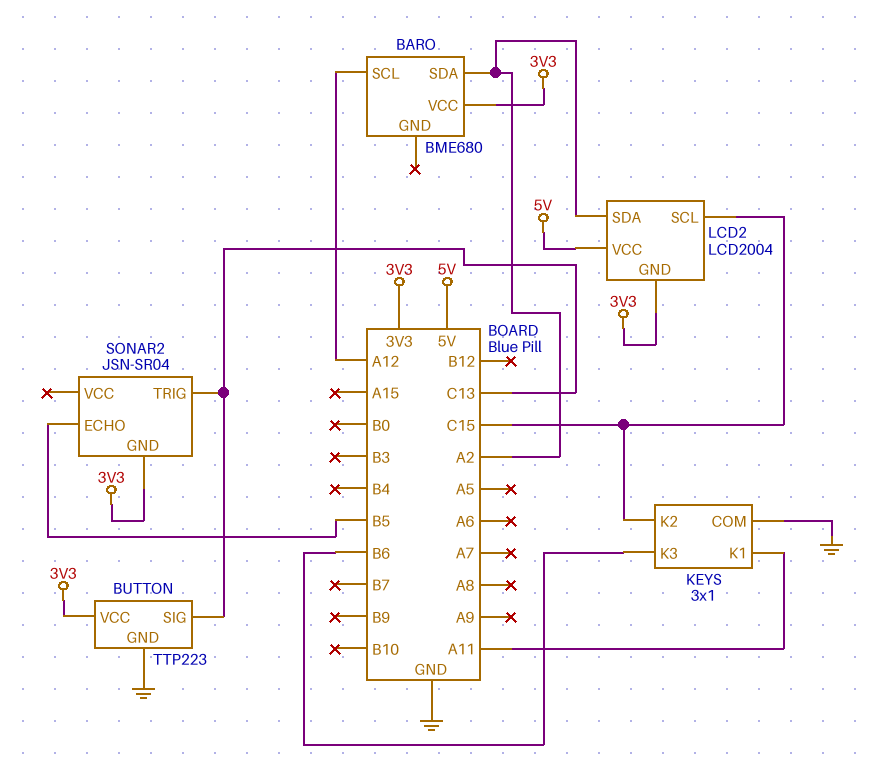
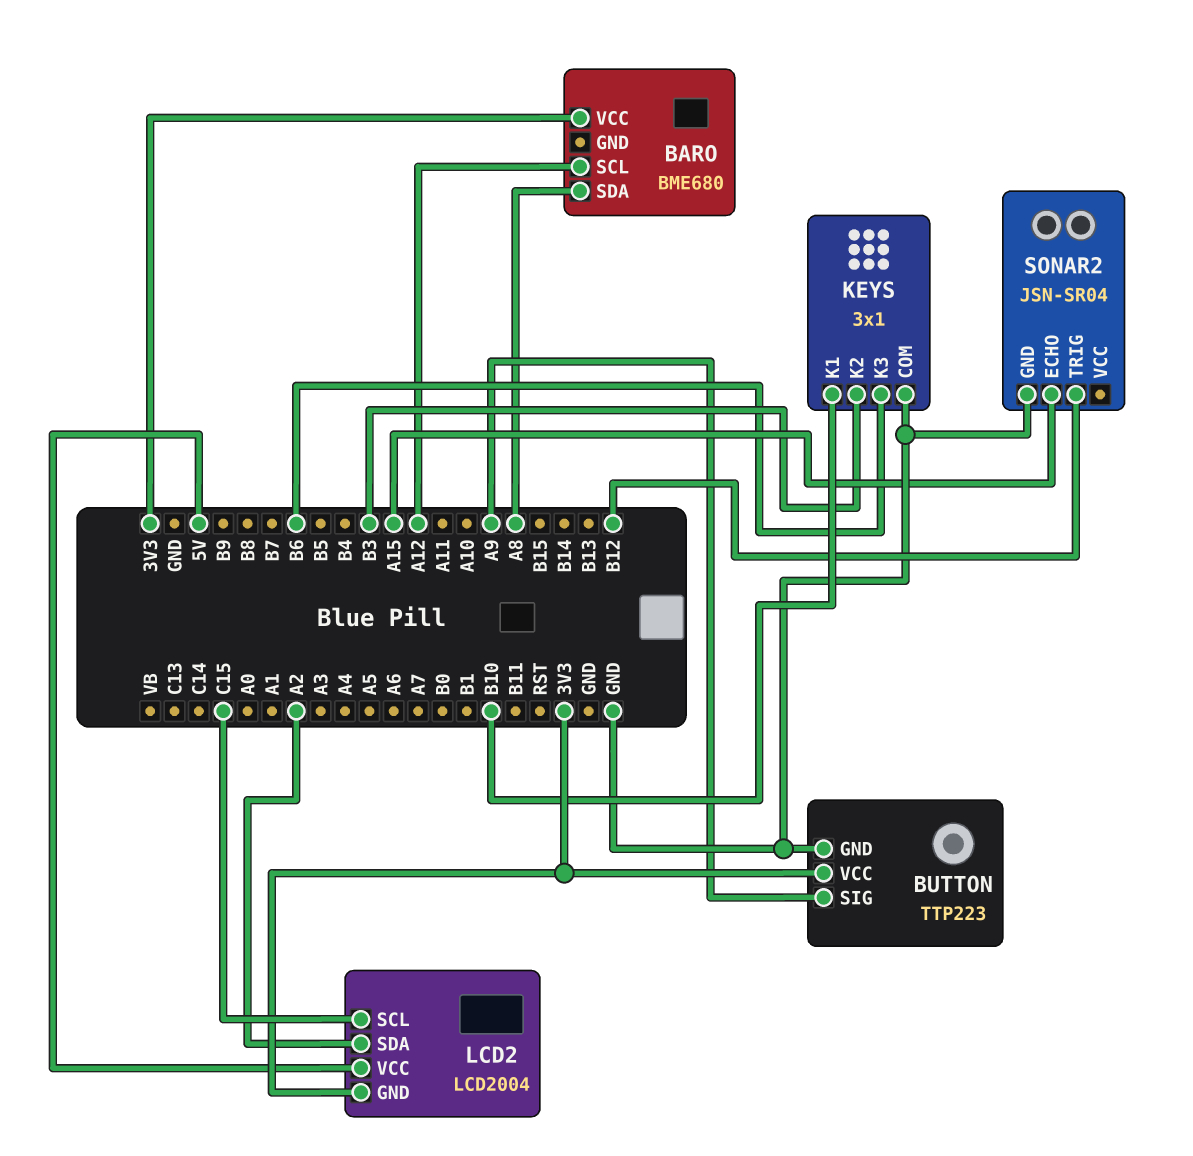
BARO pin SDA: A2 -> A8
BUTTON pin SIG: C13 -> A9
KEYS pin K1: A11 -> B10
KEYS pin K2: C15 -> B3
SONAR2 pin ECHO: B5 -> A15
SONAR2 pin GND: 3V3 -> GND
SONAR2 pin TRIG: C13 -> B12

